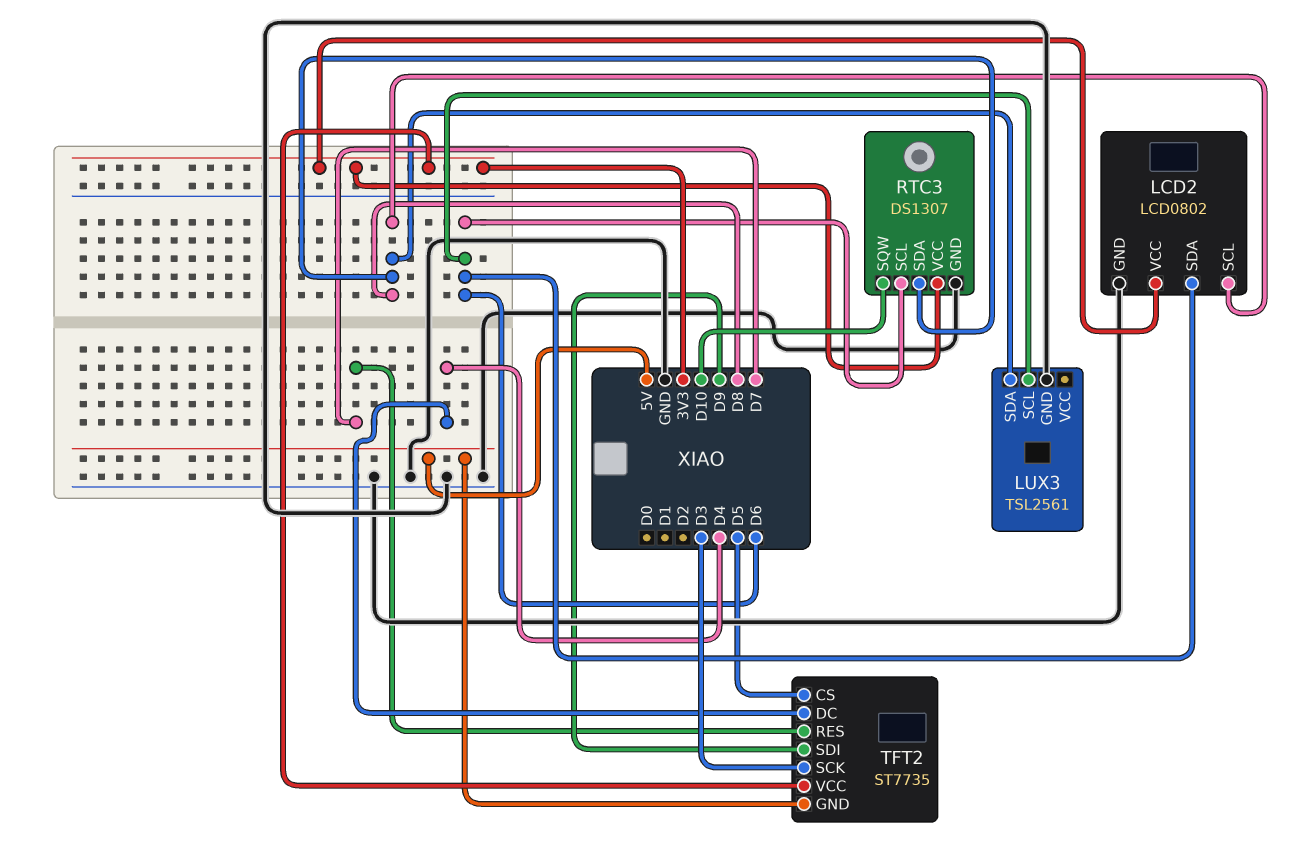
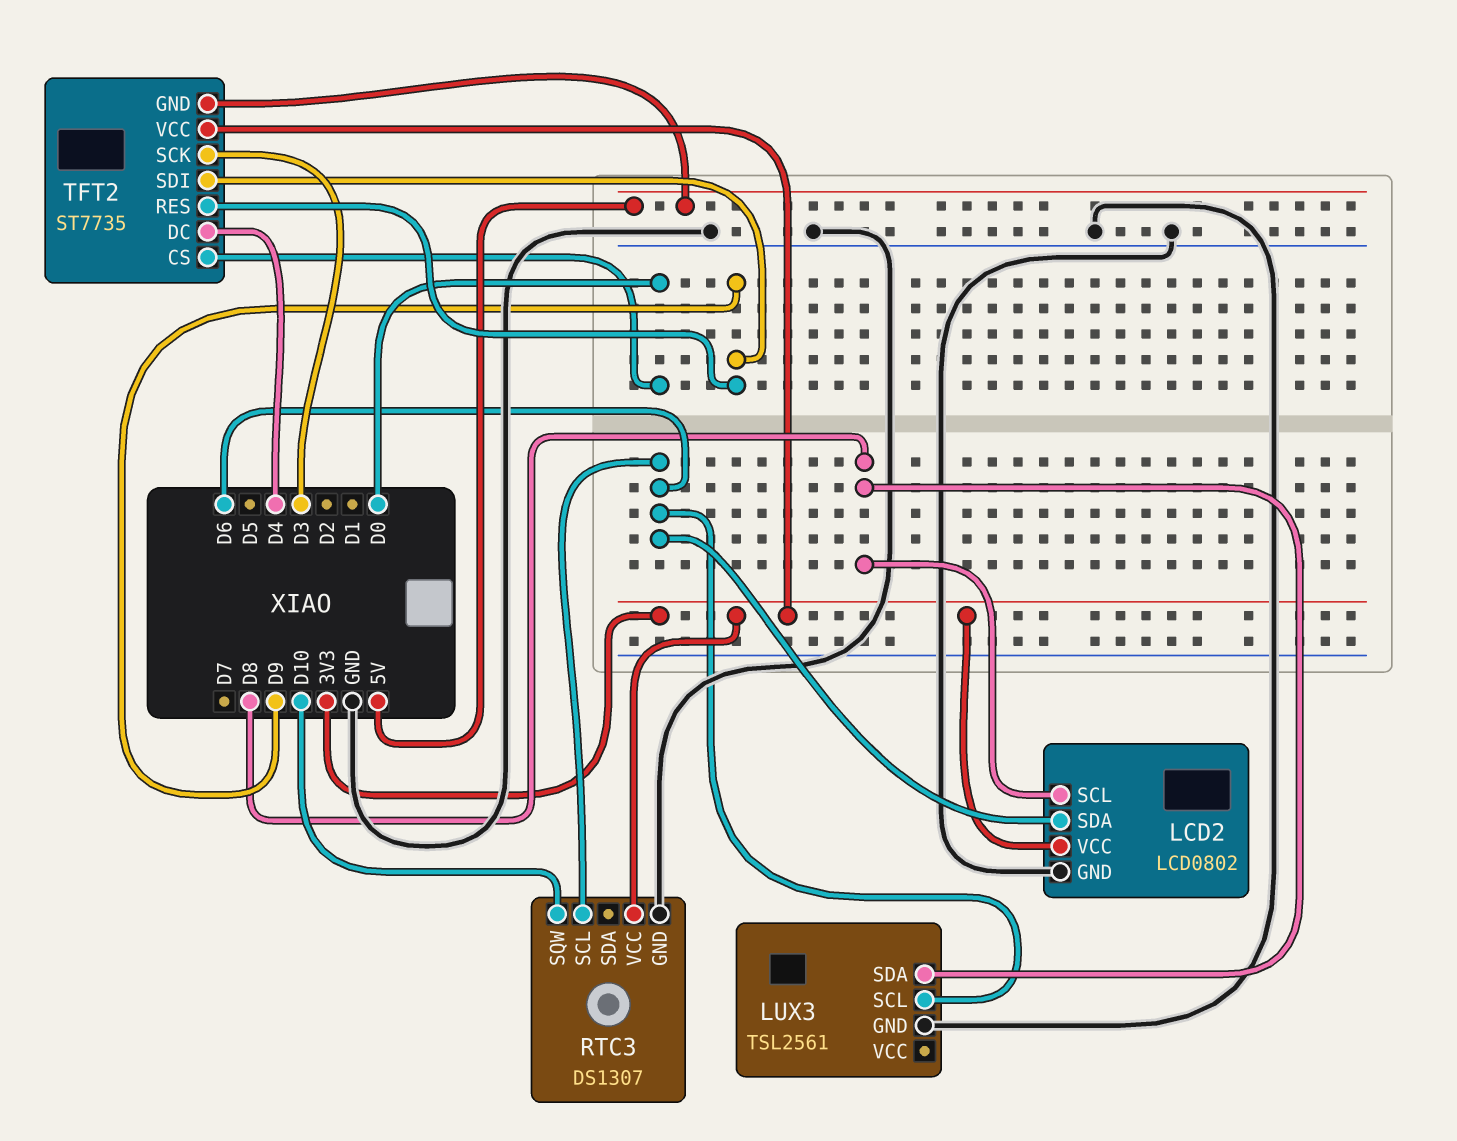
RTC3 pin SDA: D8 -> none
TFT2 pin CS: D5 -> D0
TFT2 pin RES: D7 -> D9

